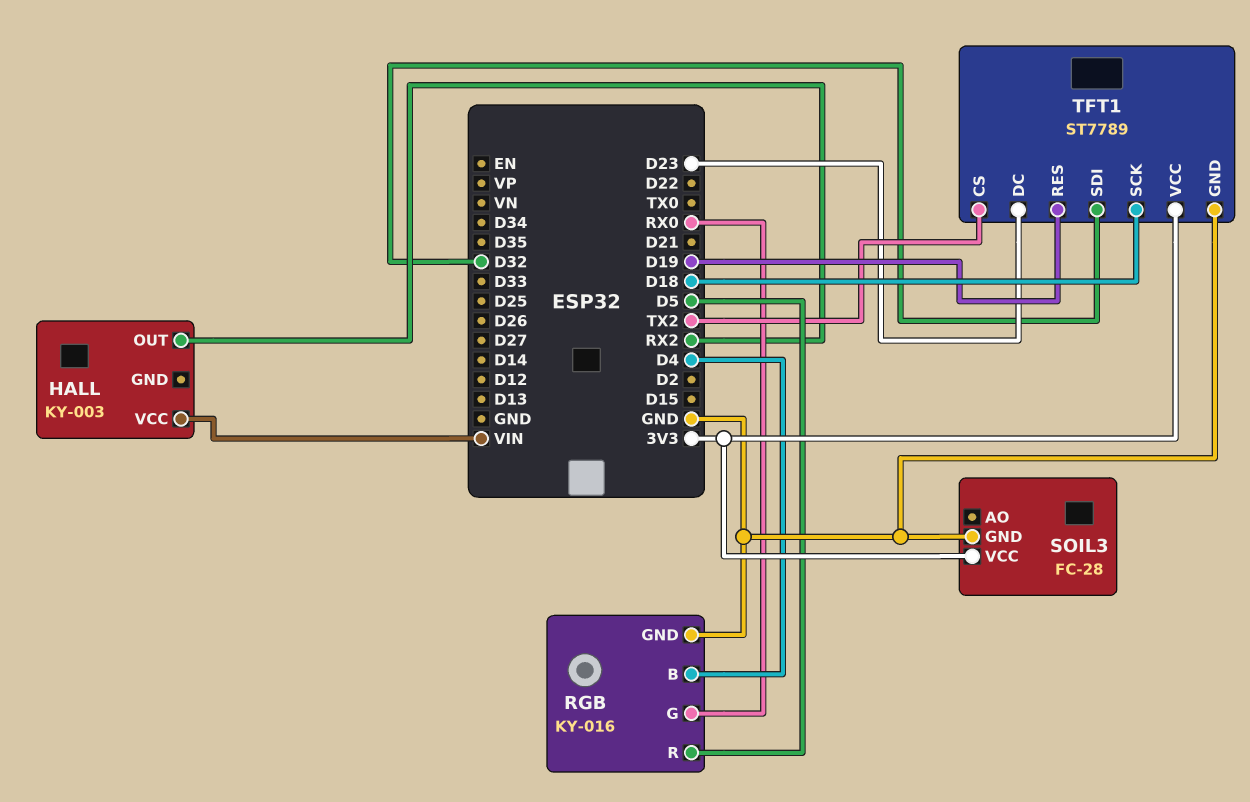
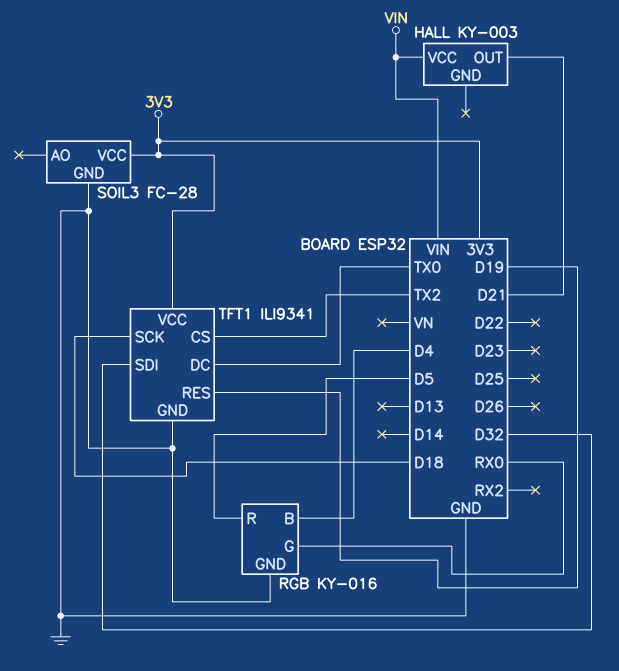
HALL pin OUT: RX2 -> D21
TFT1: ST7789 -> ILI9341
TFT1 pin DC: D23 -> TX0

